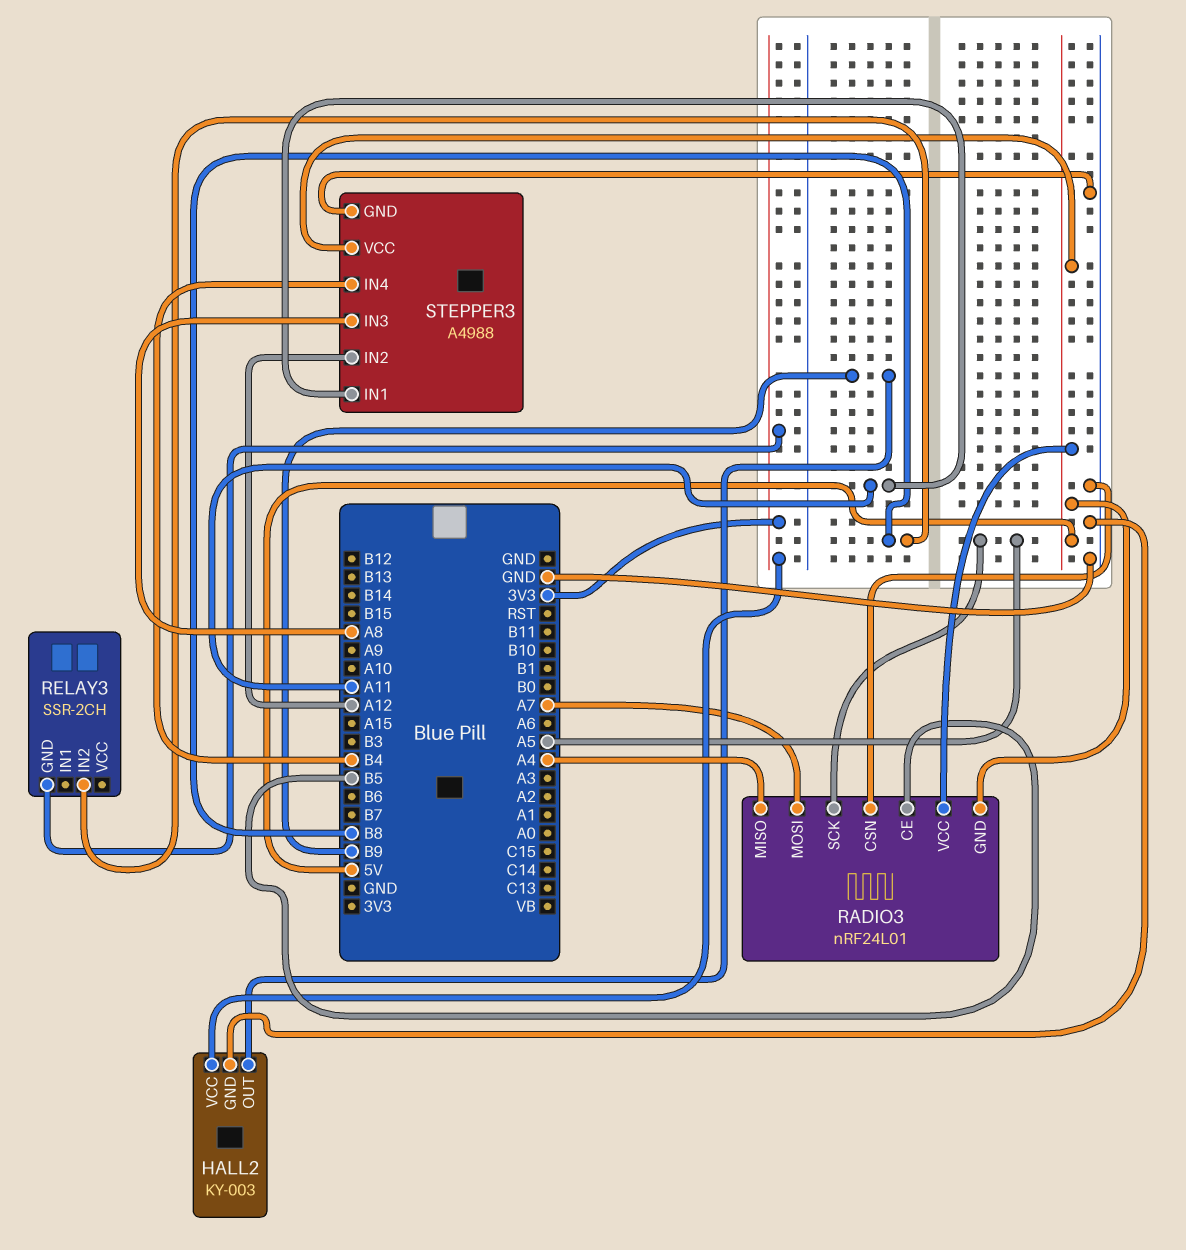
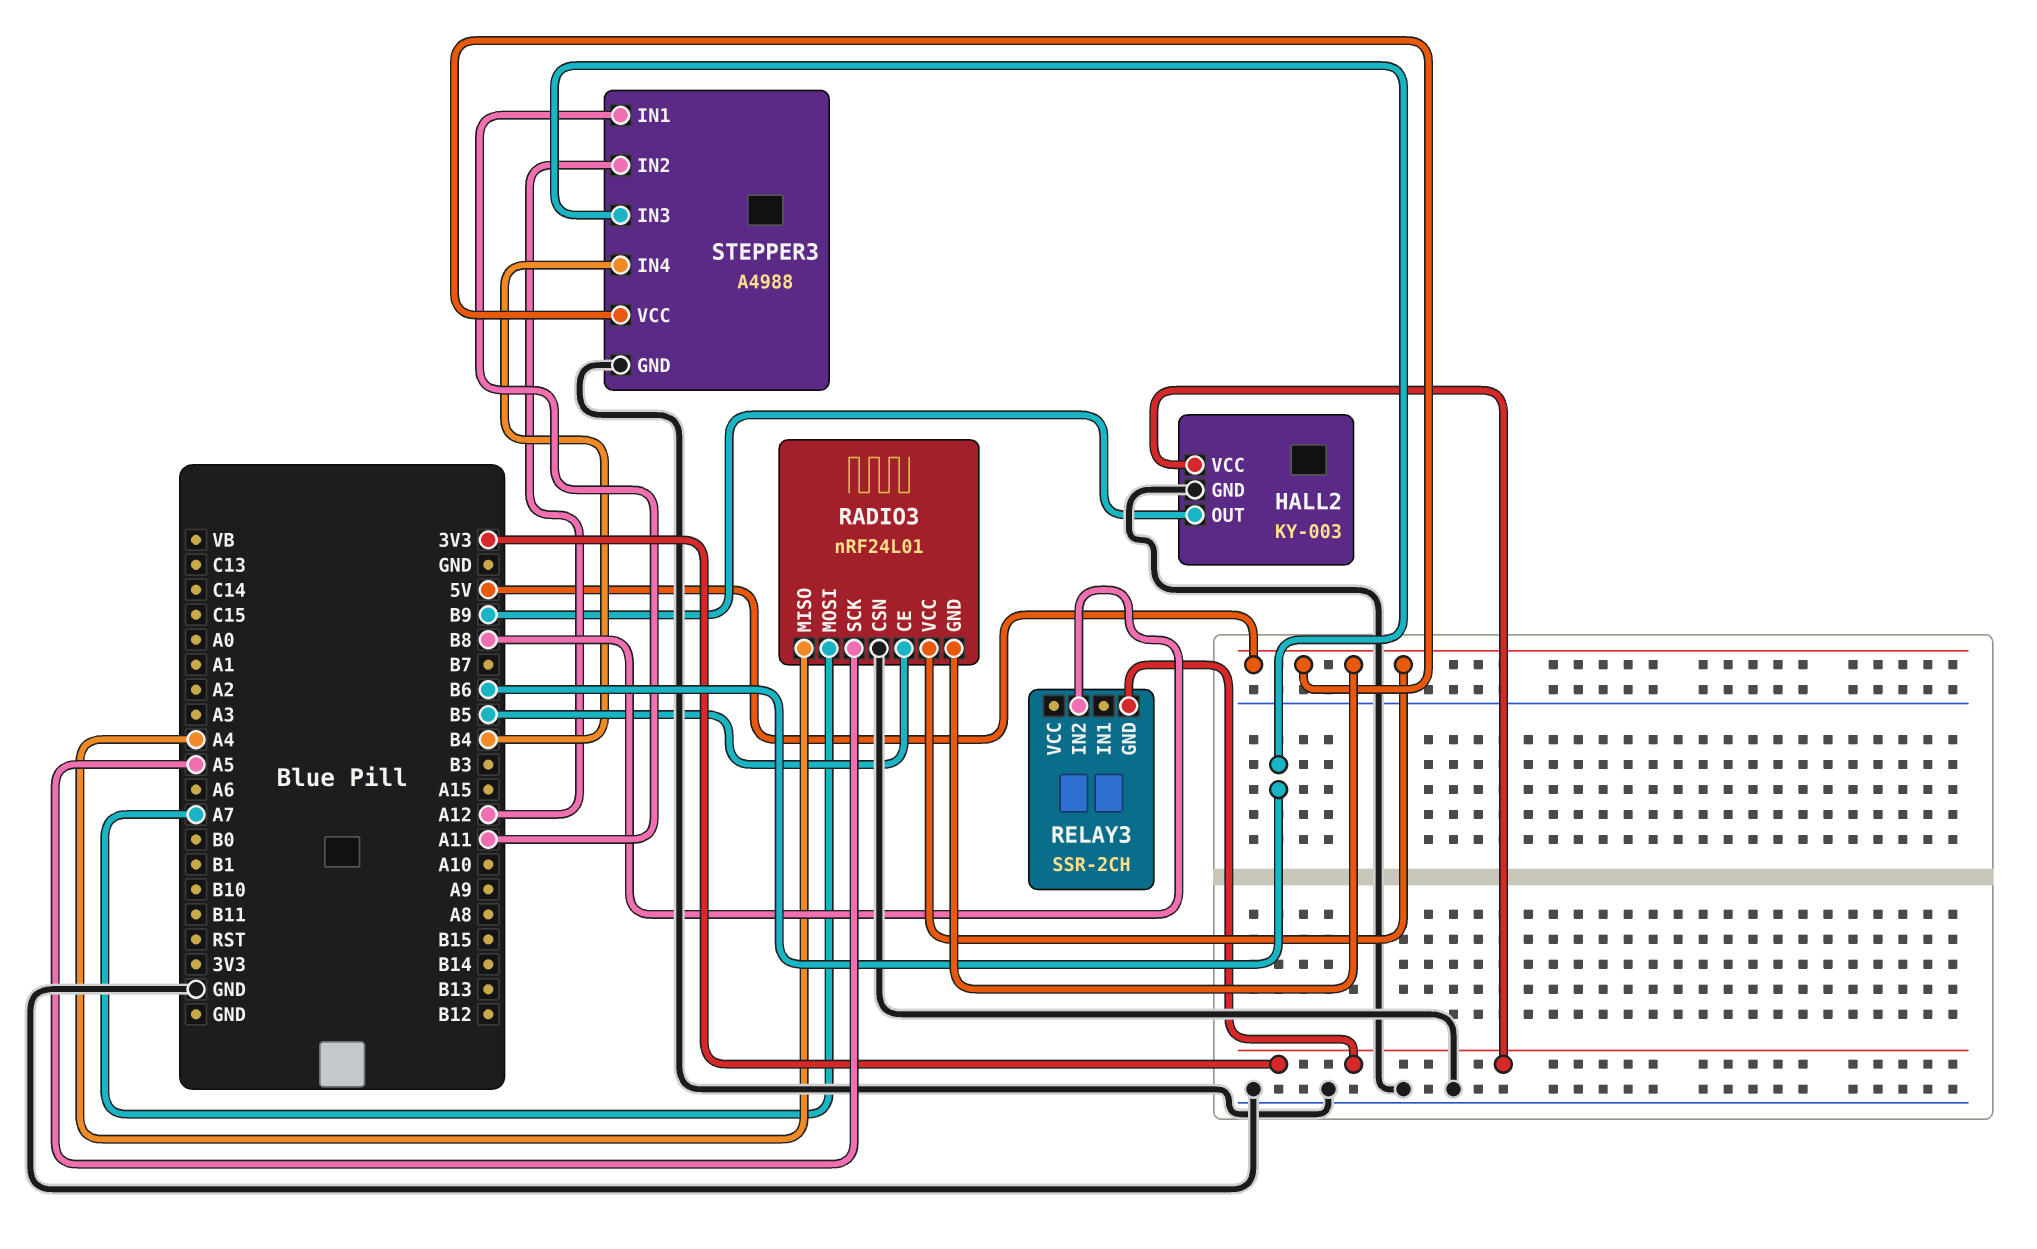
STEPPER3 pin IN3: A8 -> B6

